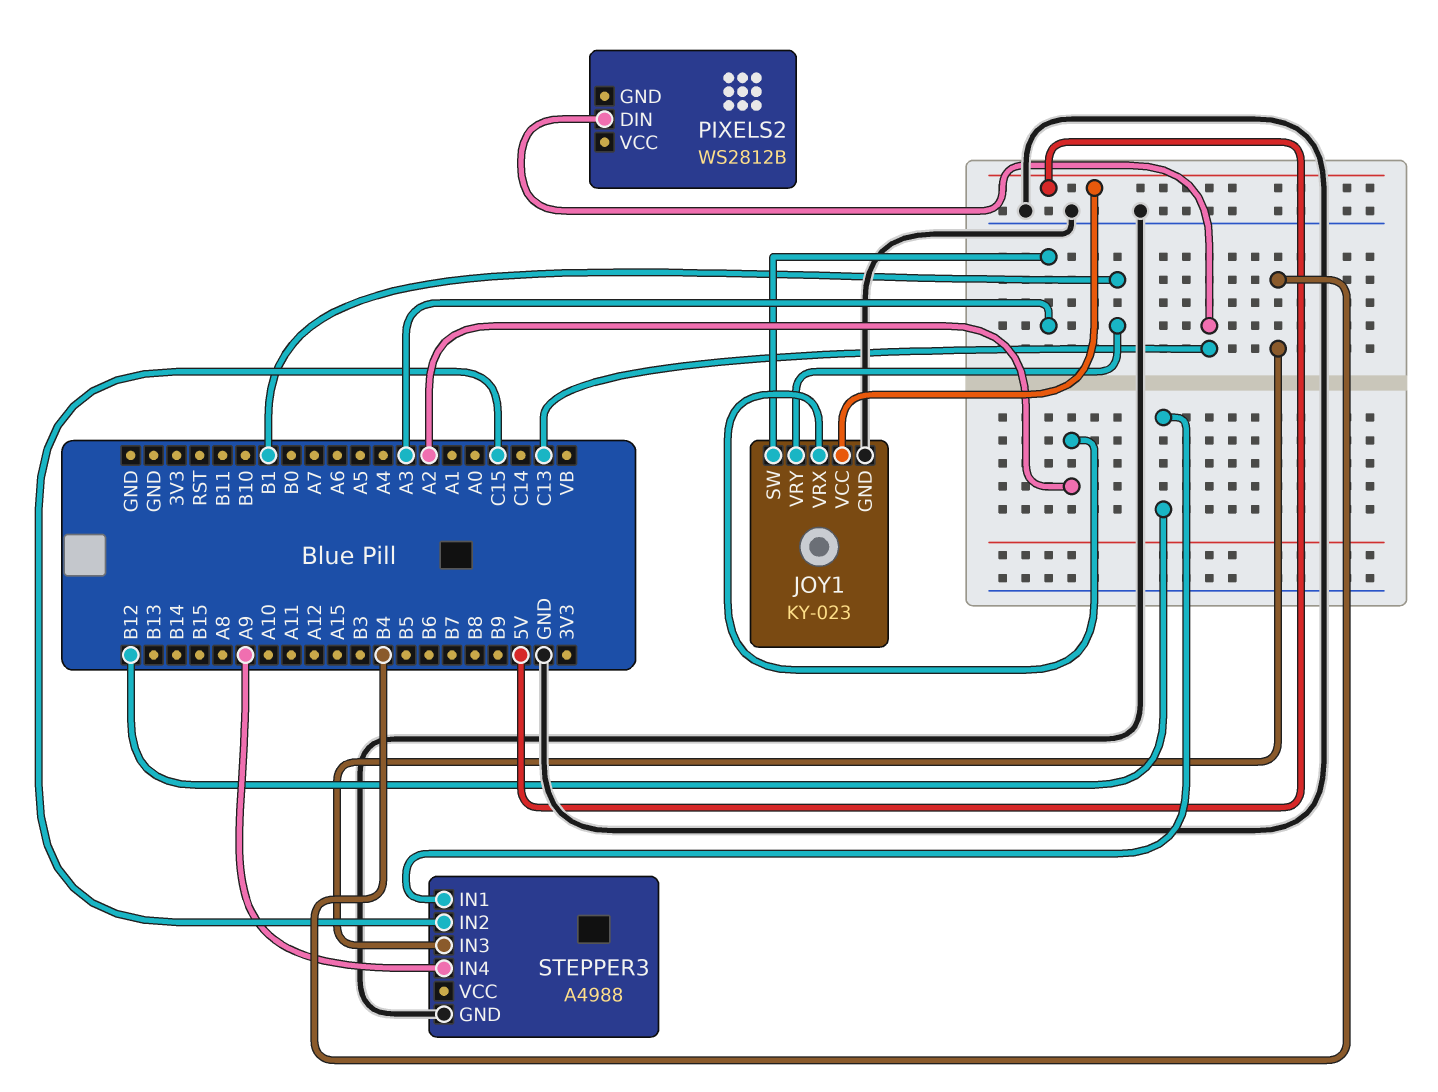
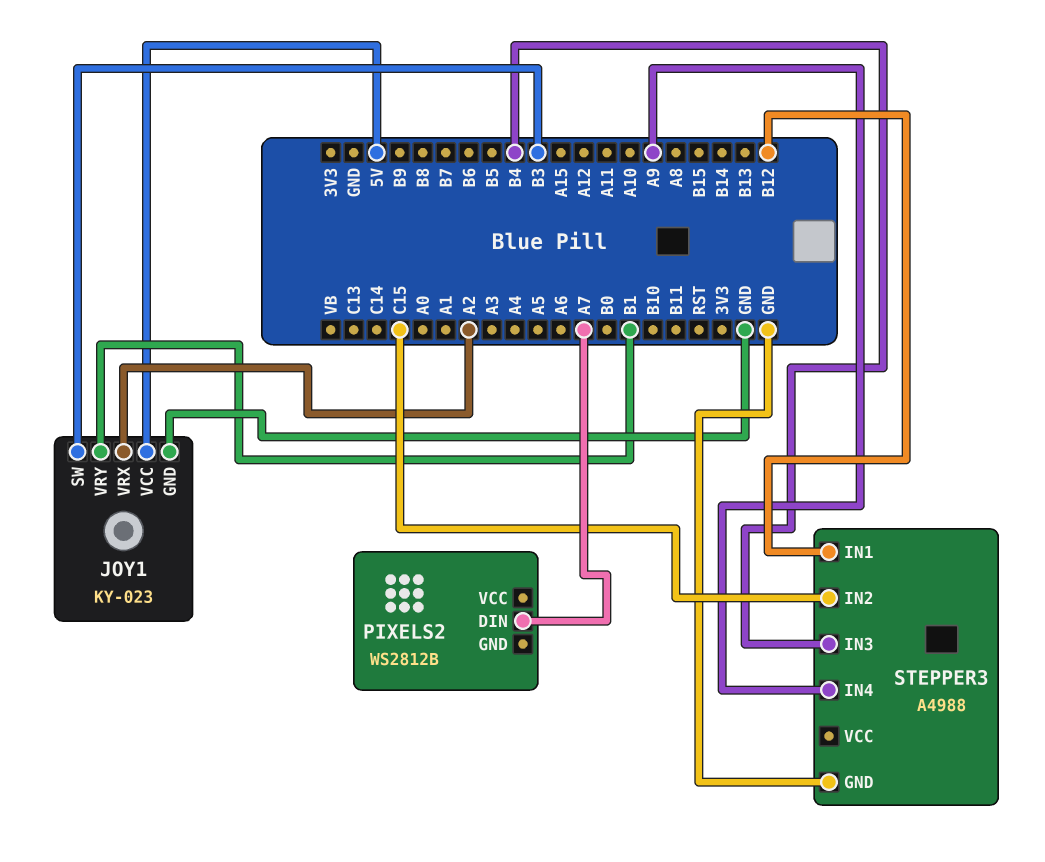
JOY1 pin SW: A3 -> B3
PIXELS2 pin DIN: C13 -> A7

